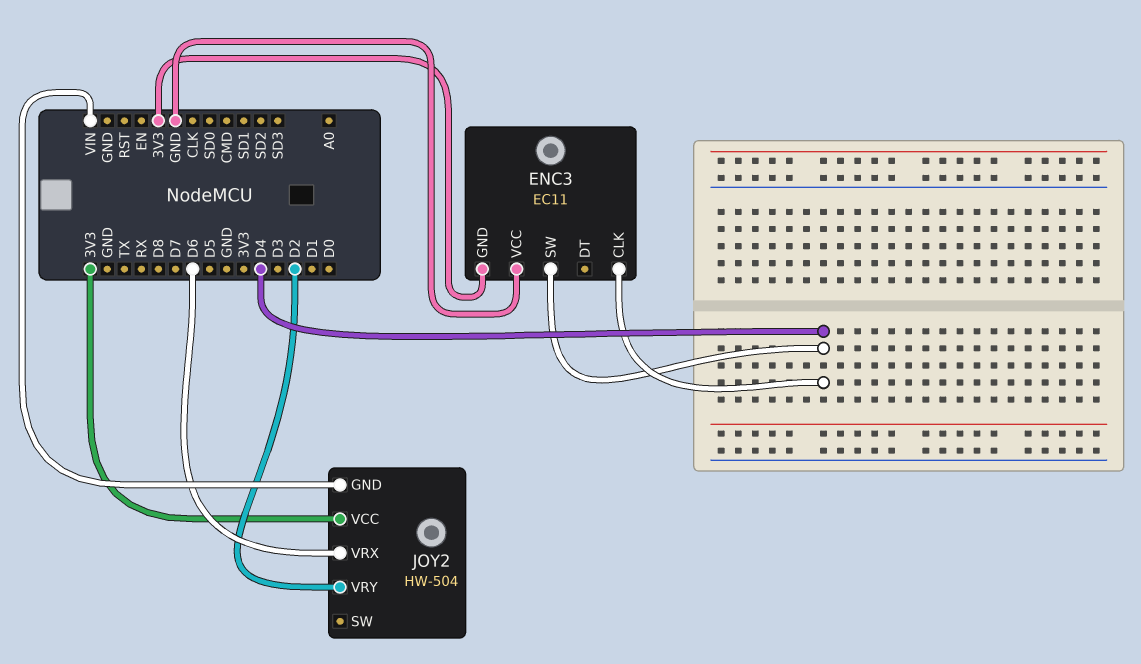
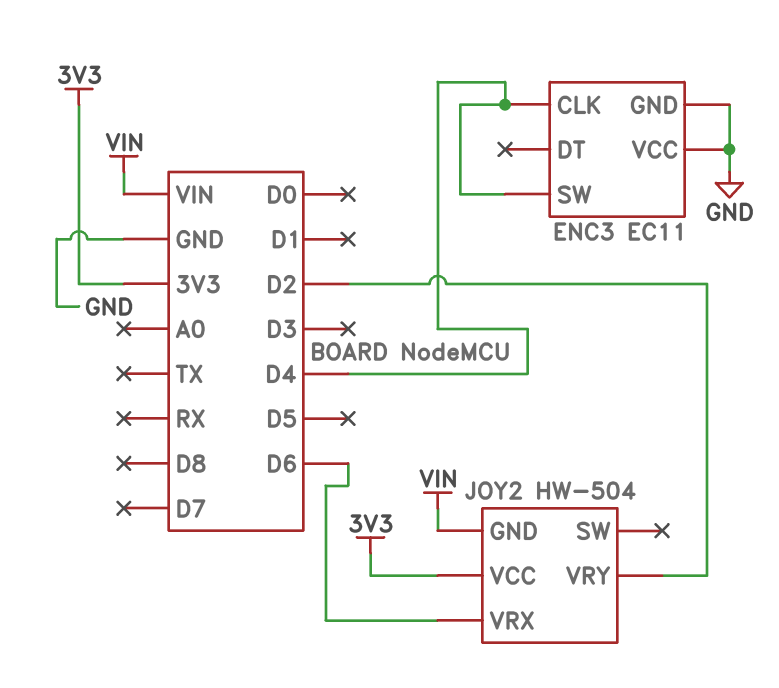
ENC3 pin GND: 3V3 -> GND

